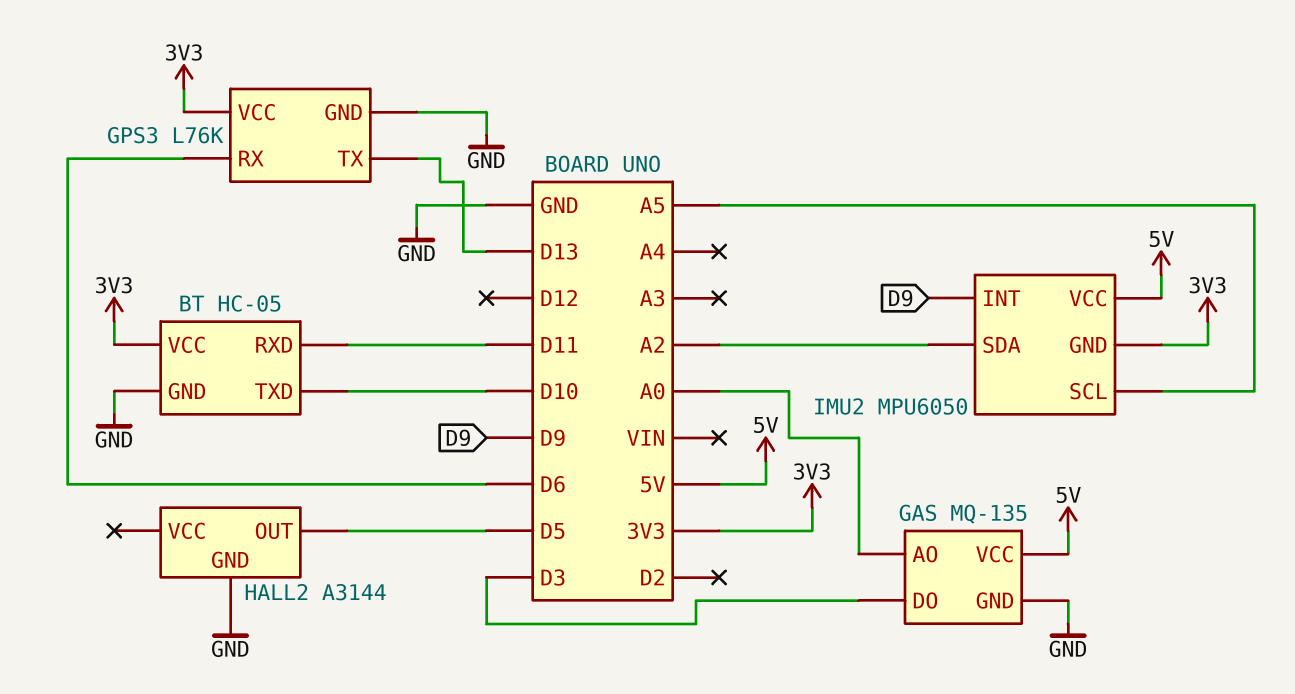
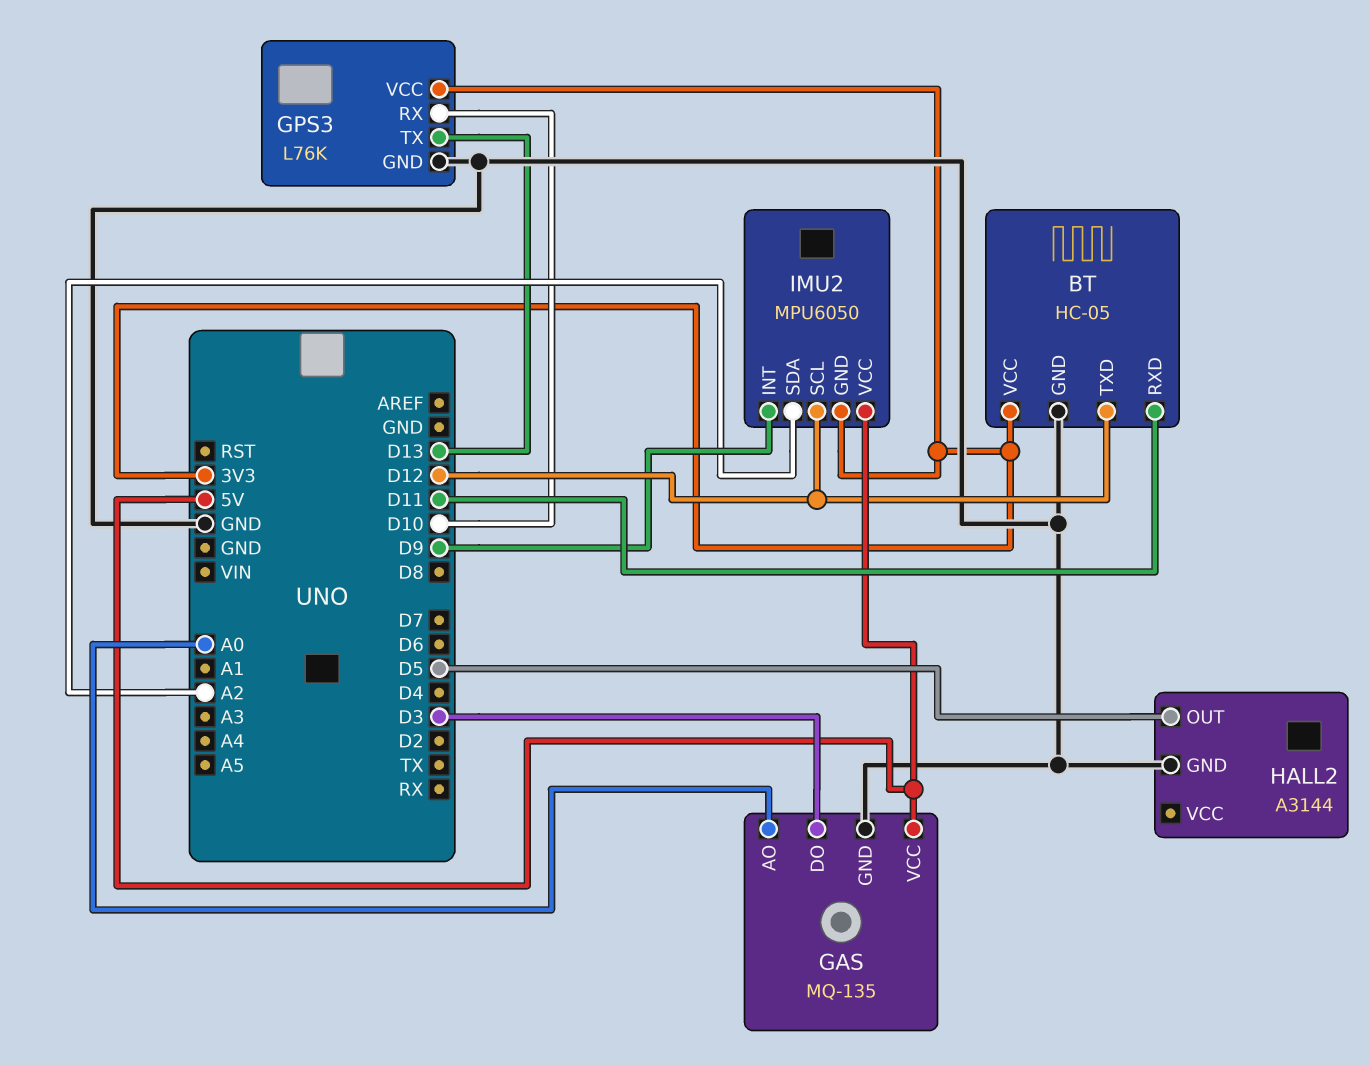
BT pin TXD: D10 -> D12
GPS3 pin RX: D6 -> D10
IMU2 pin SCL: A5 -> D12

